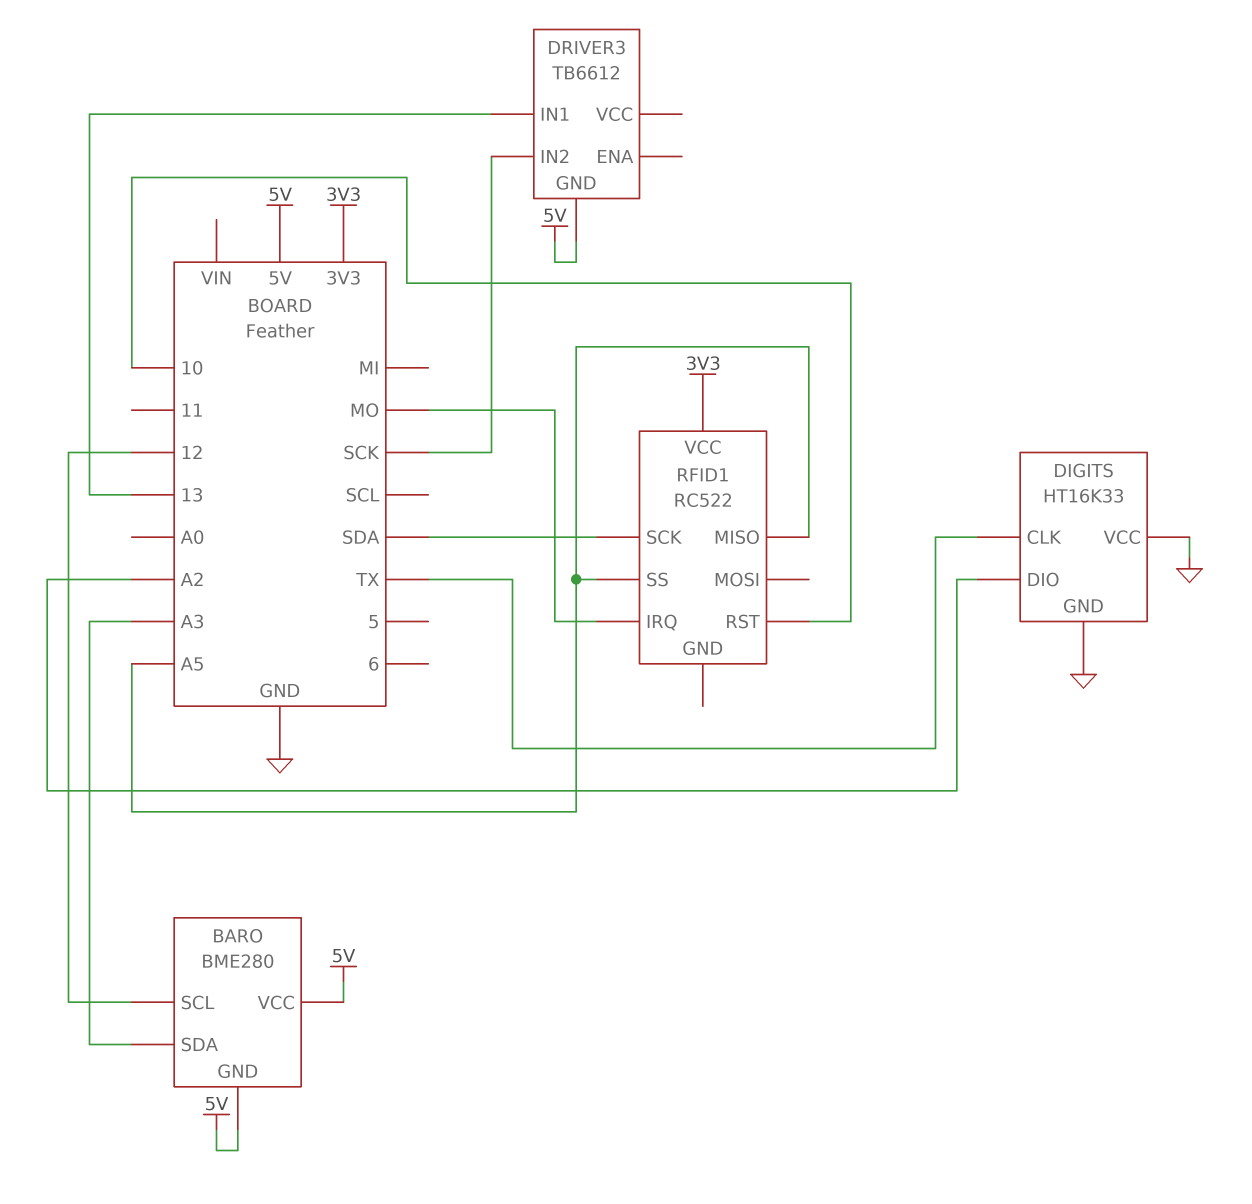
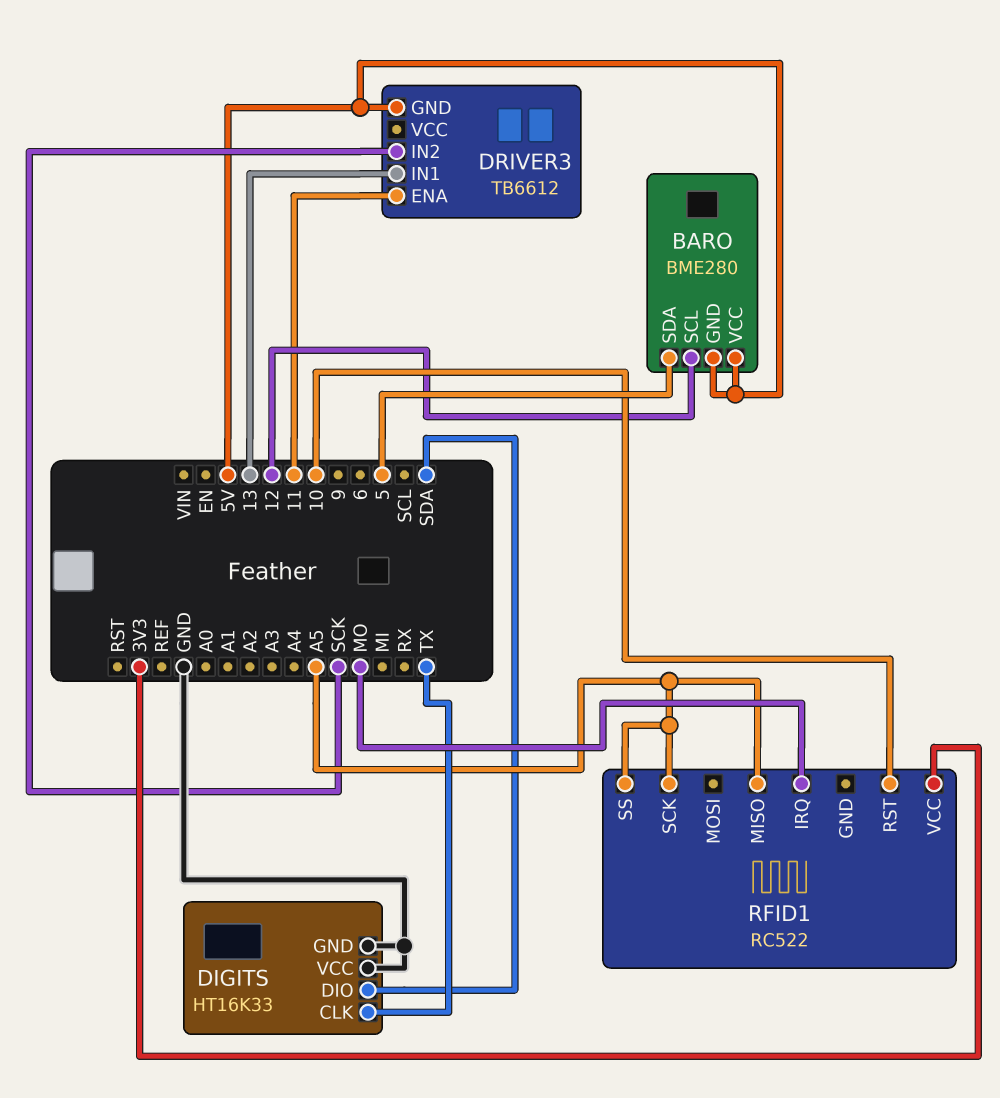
BARO pin SDA: A3 -> 5
DIGITS pin DIO: A2 -> SDA
DRIVER3 pin ENA: none -> 11
RFID1 pin SCK: SDA -> A5

